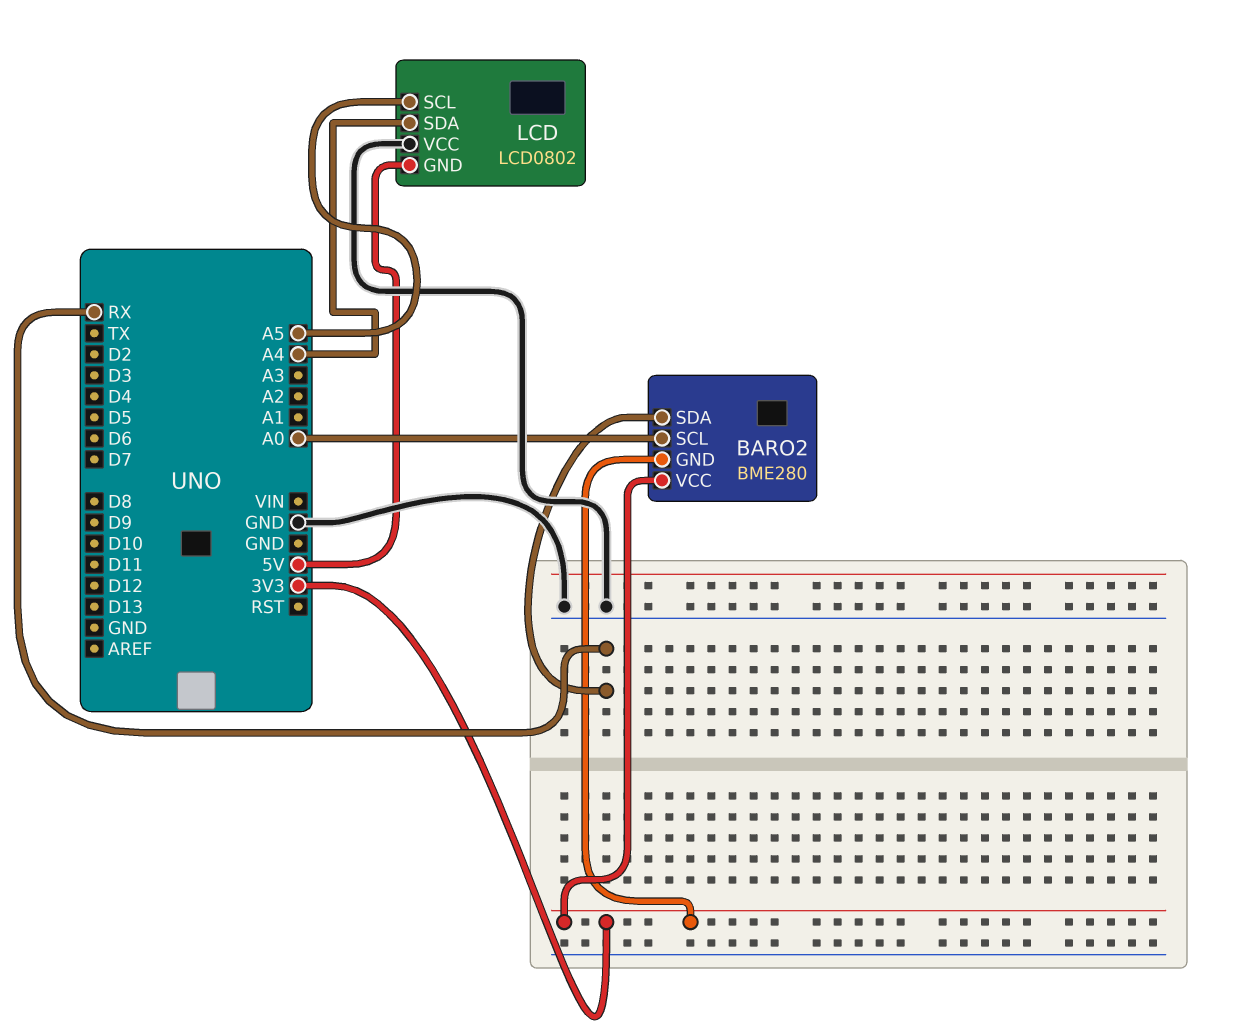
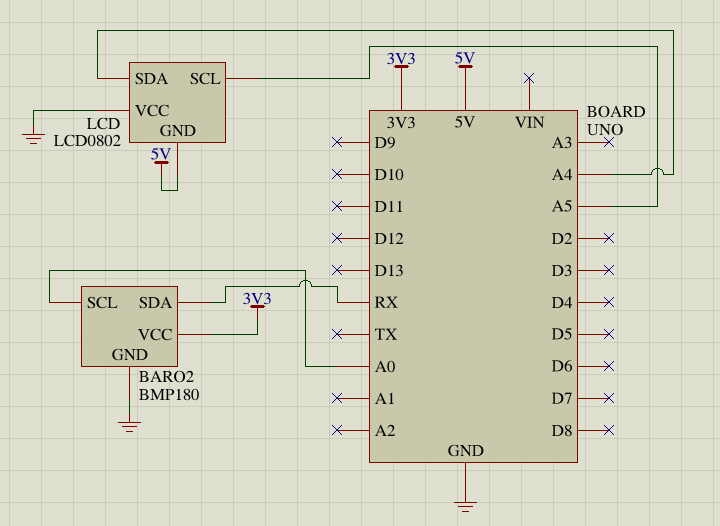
BARO2: BME280 -> BMP180
BARO2 pin GND: 3V3 -> GND

